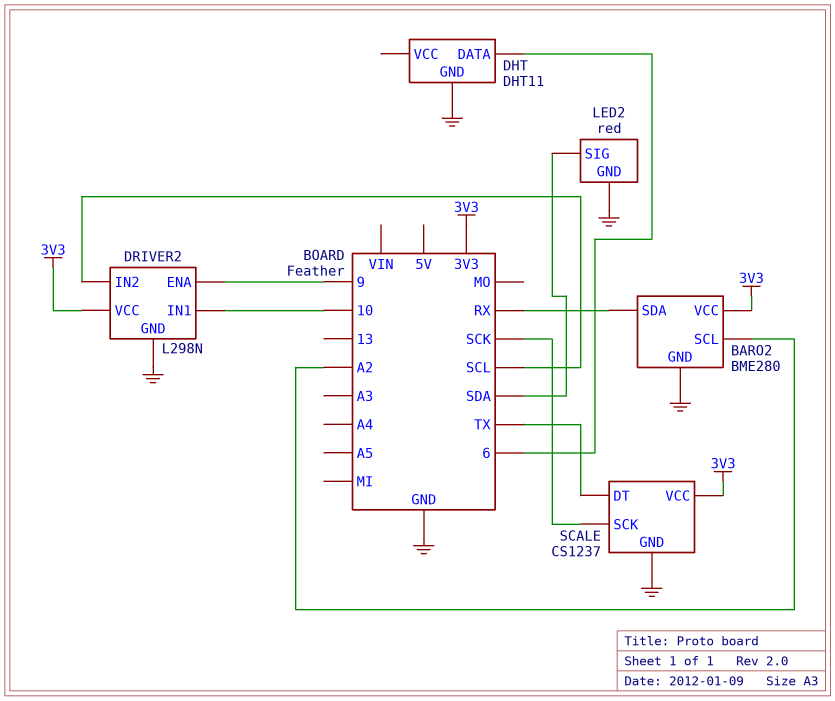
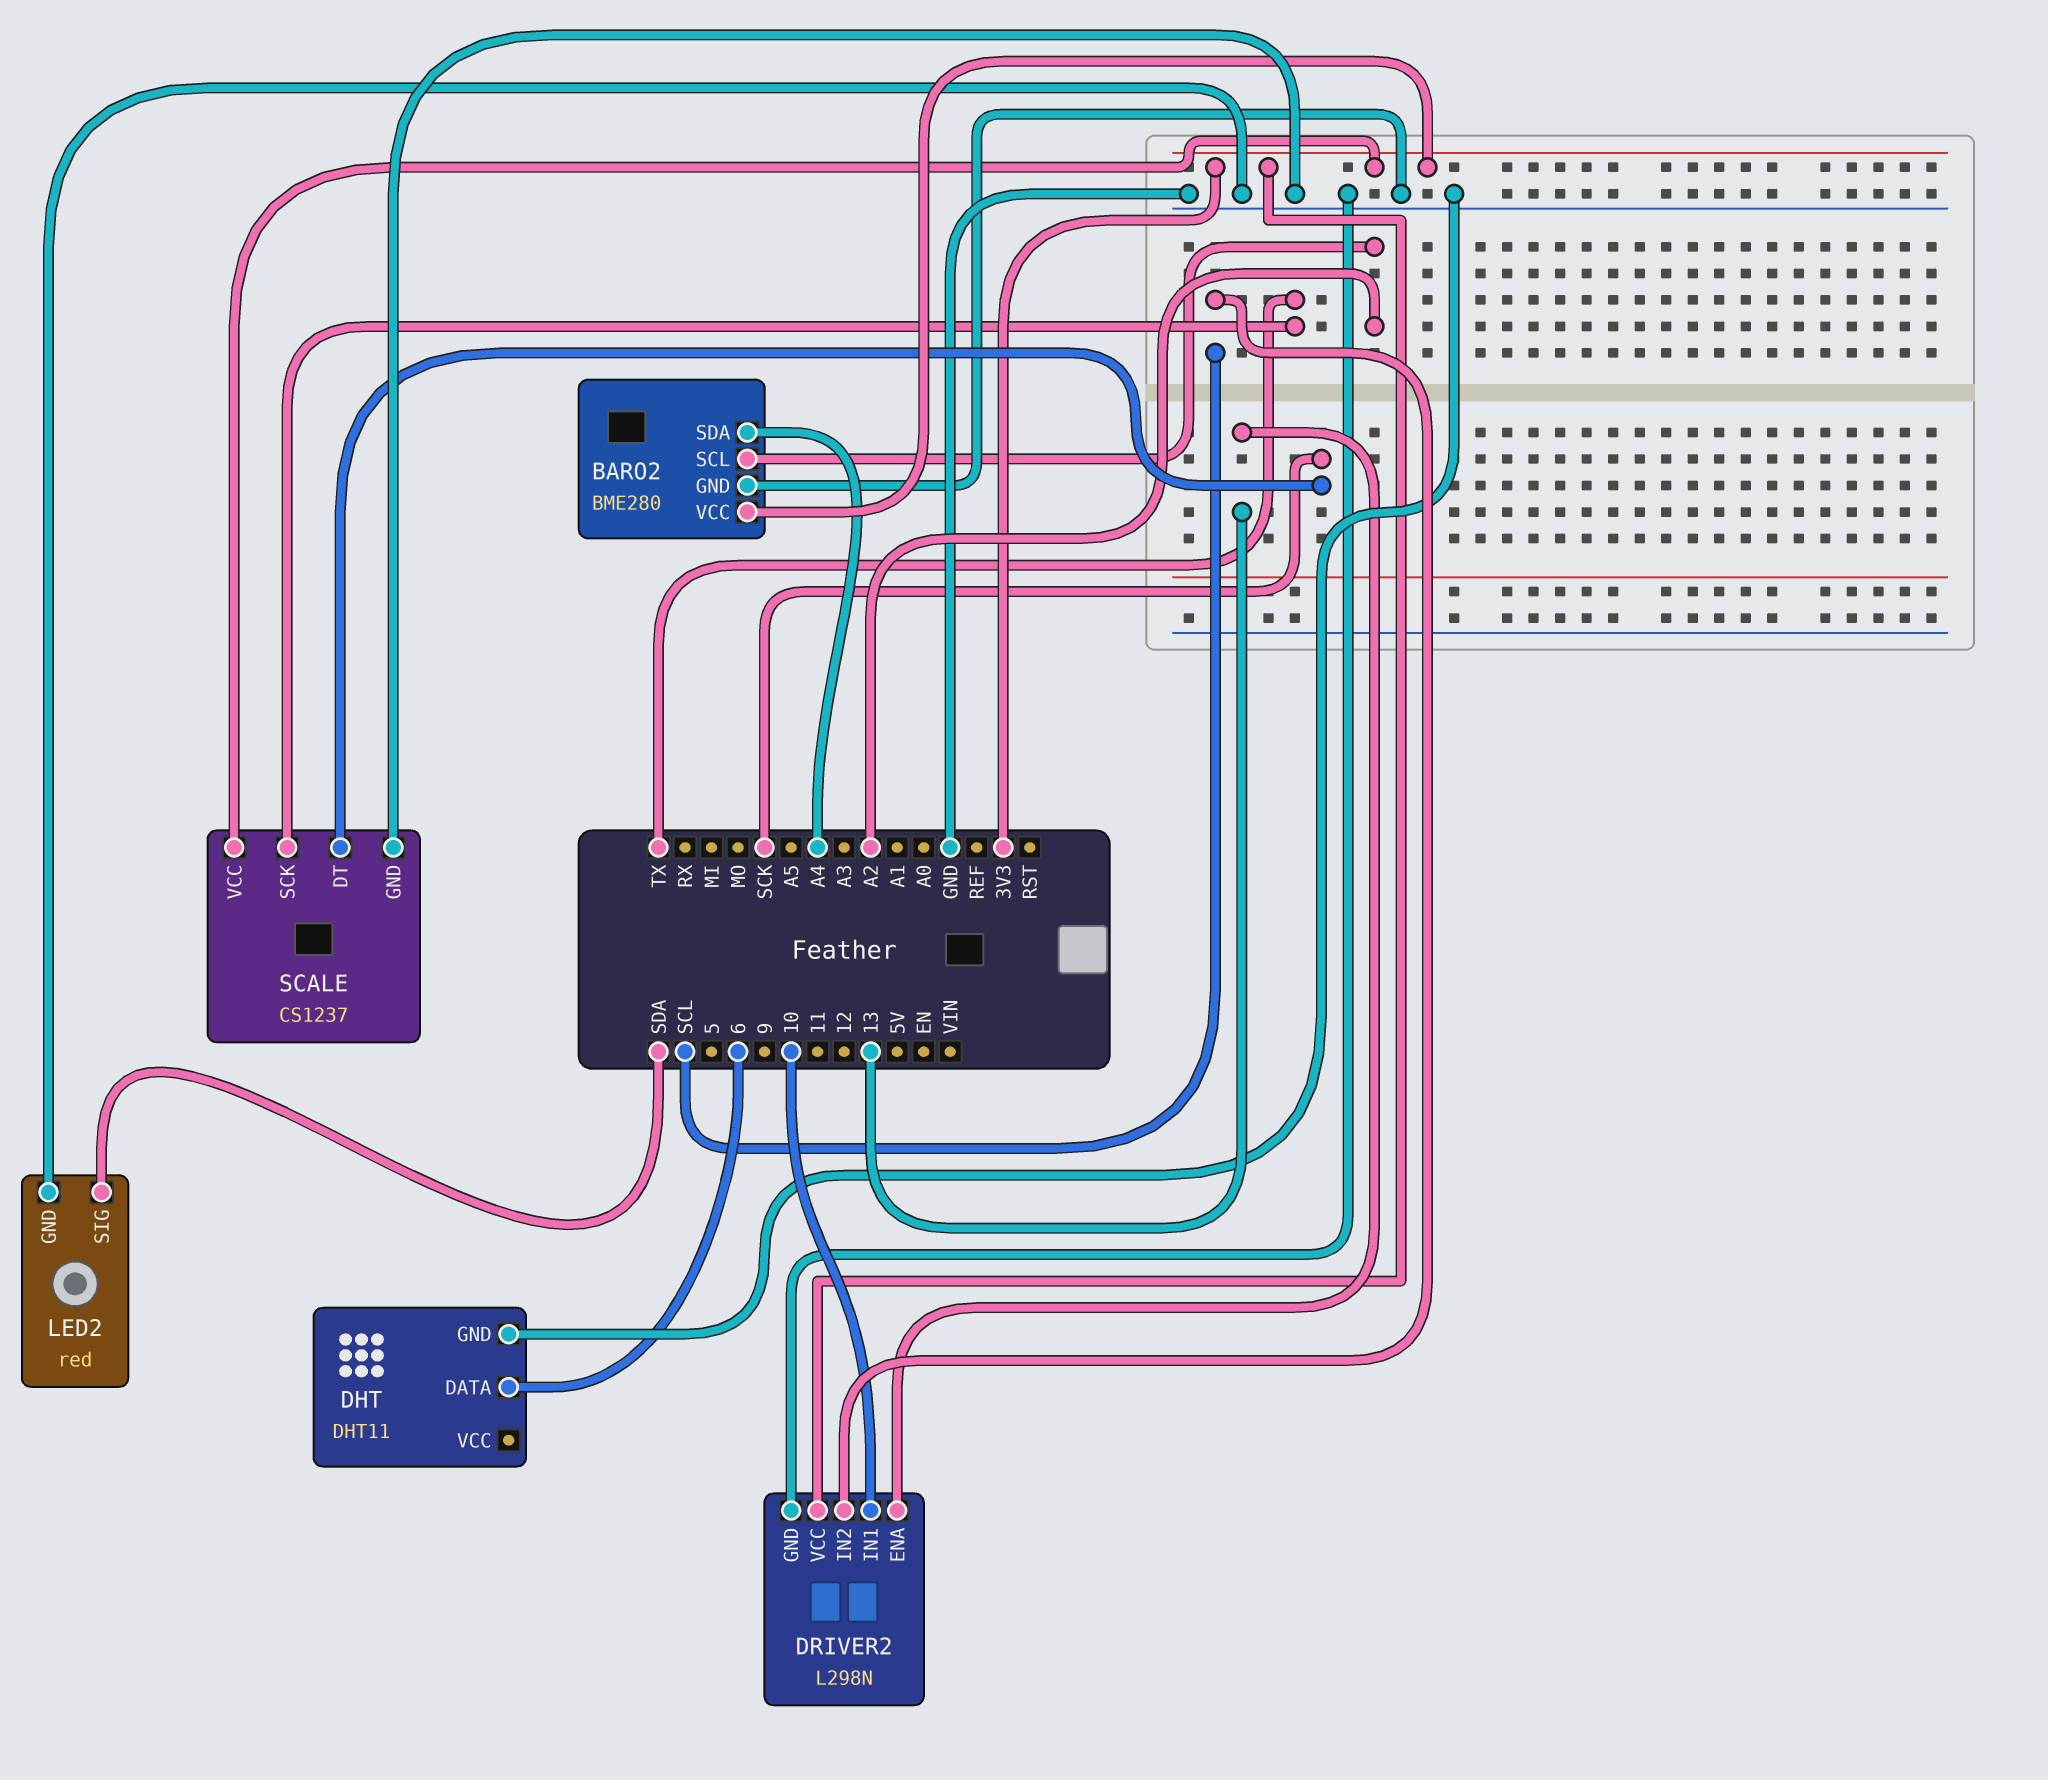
BARO2 pin SDA: RX -> A4
DRIVER2 pin ENA: 9 -> 13
SCALE pin DT: TX -> SCK
SCALE pin SCK: SCK -> TX

